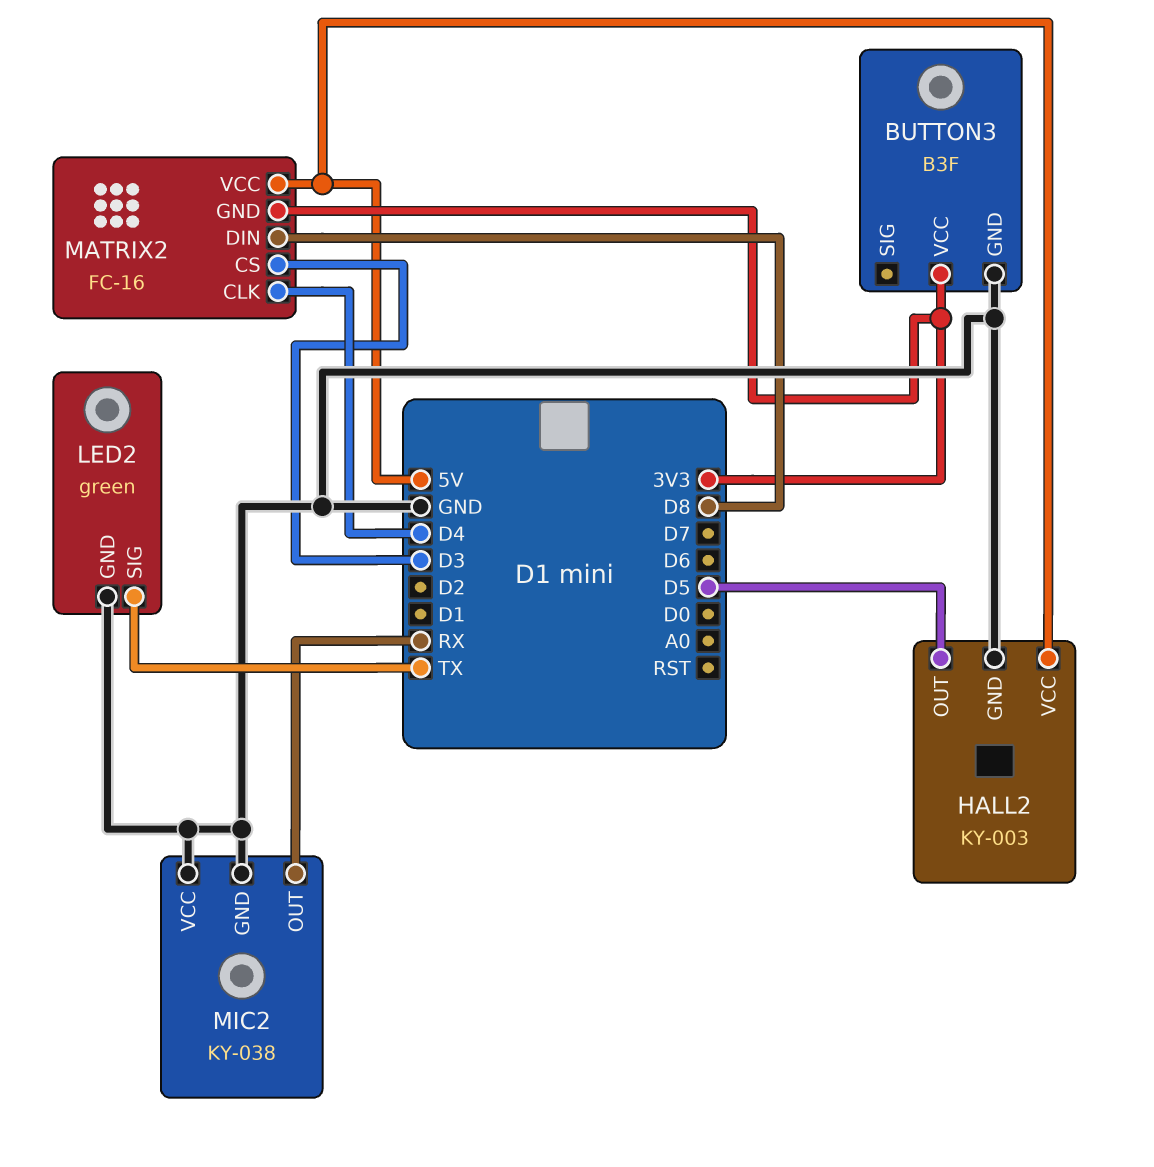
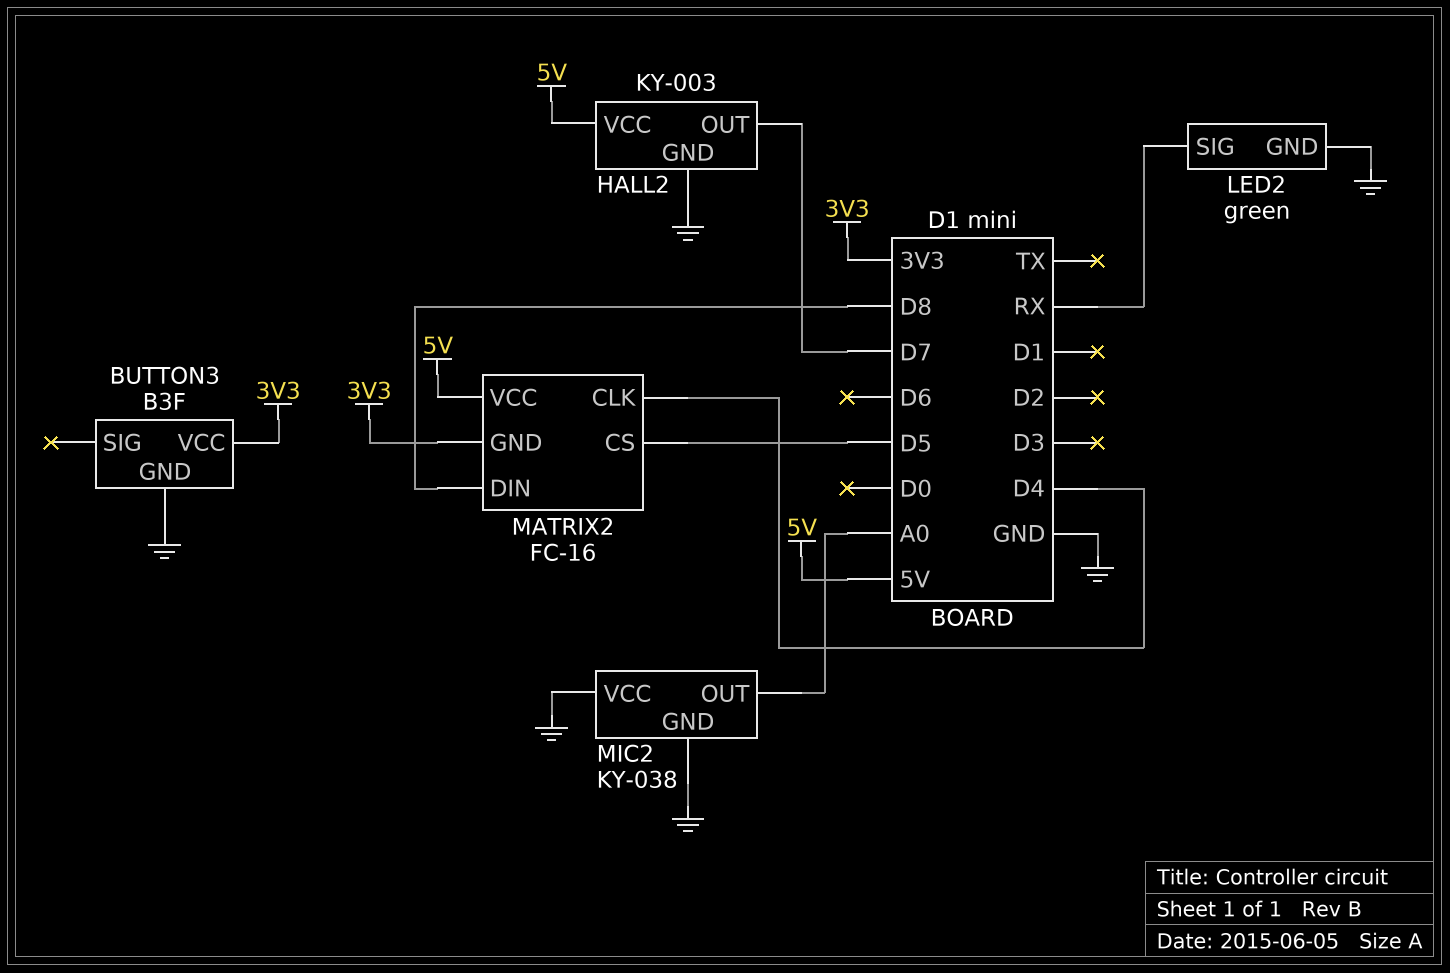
HALL2 pin OUT: D5 -> D7
LED2 pin SIG: TX -> RX
MATRIX2 pin CS: D3 -> D5
MIC2 pin OUT: RX -> A0

